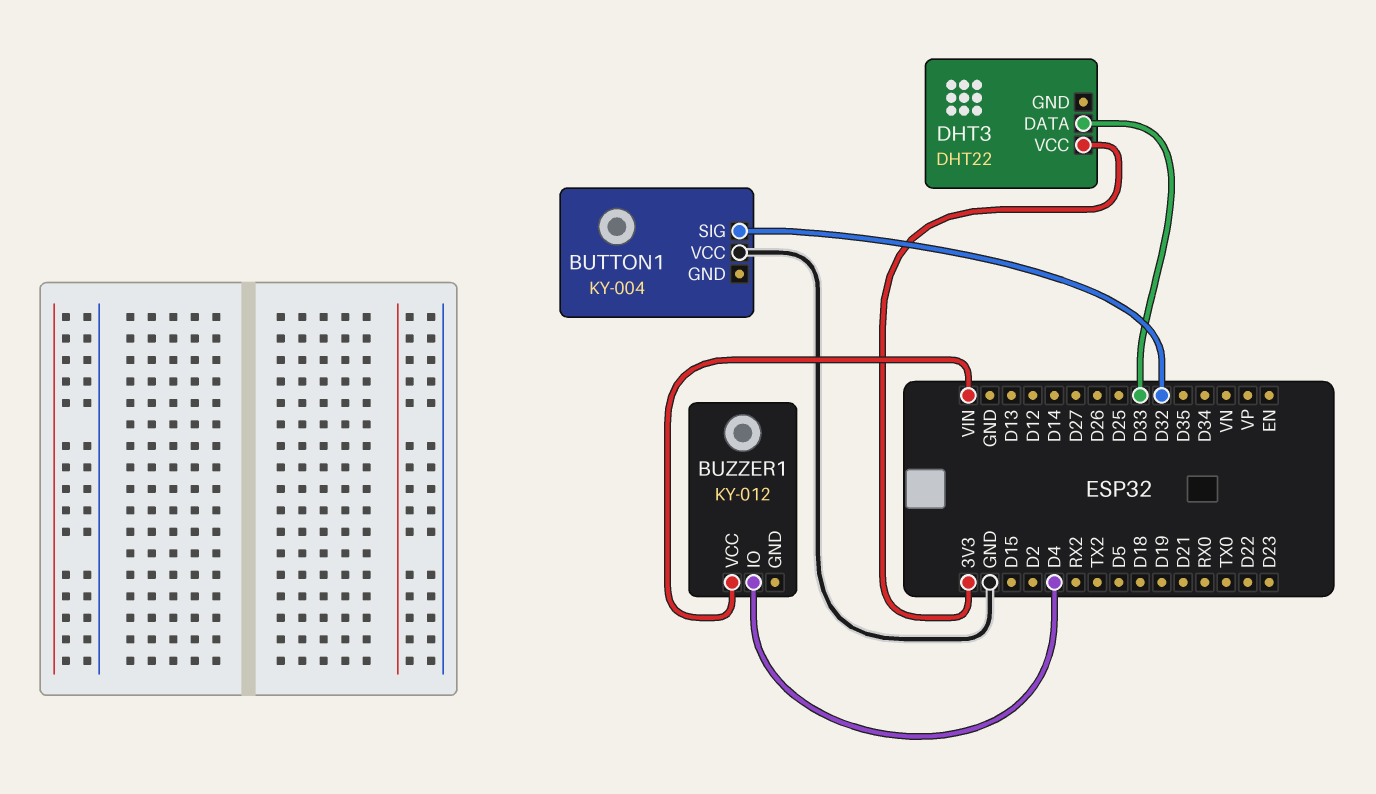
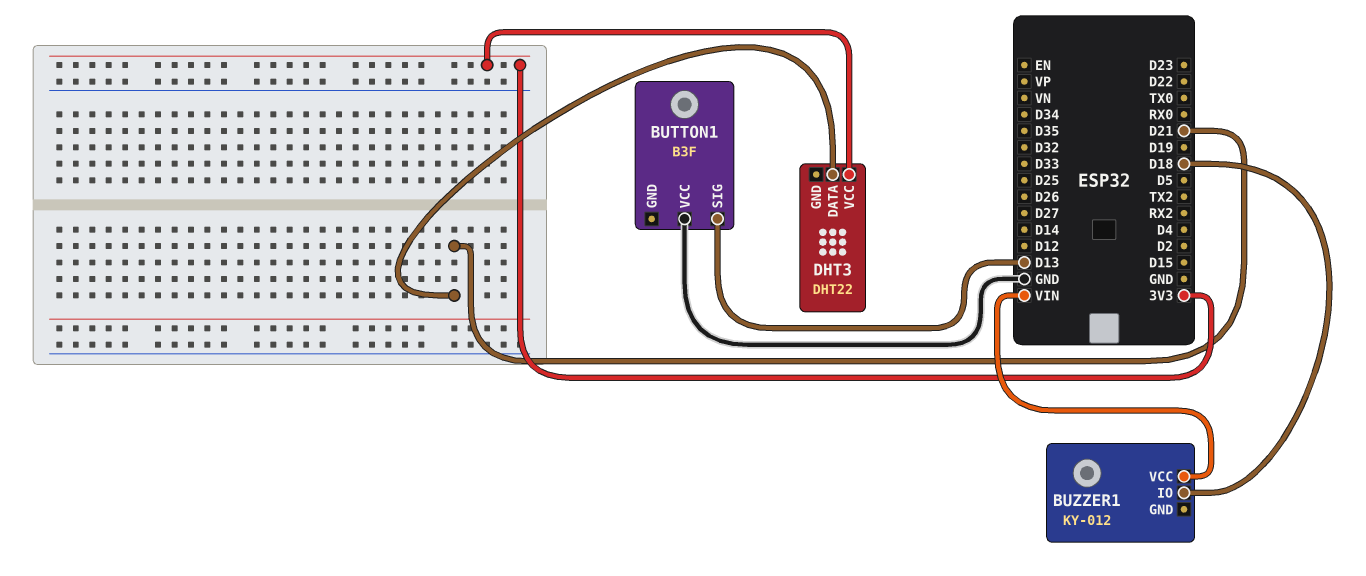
BUTTON1: KY-004 -> B3F
BUTTON1 pin SIG: D32 -> D13
BUZZER1 pin IO: D4 -> D18
DHT3 pin DATA: D33 -> D21

